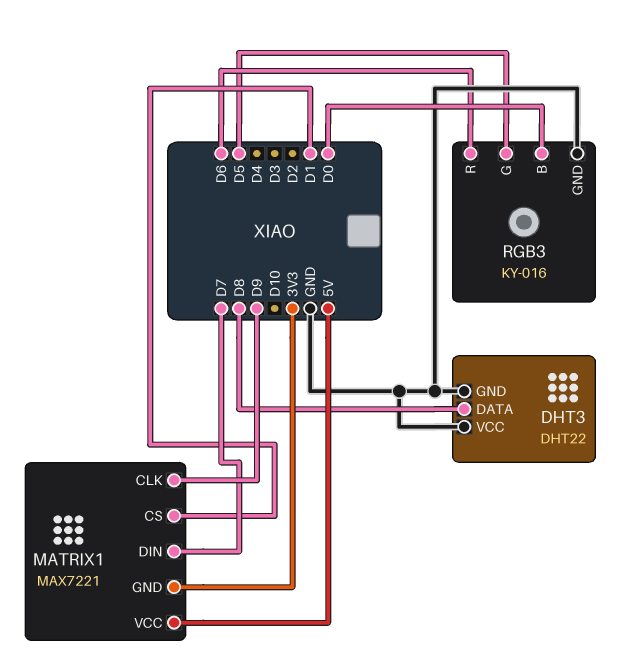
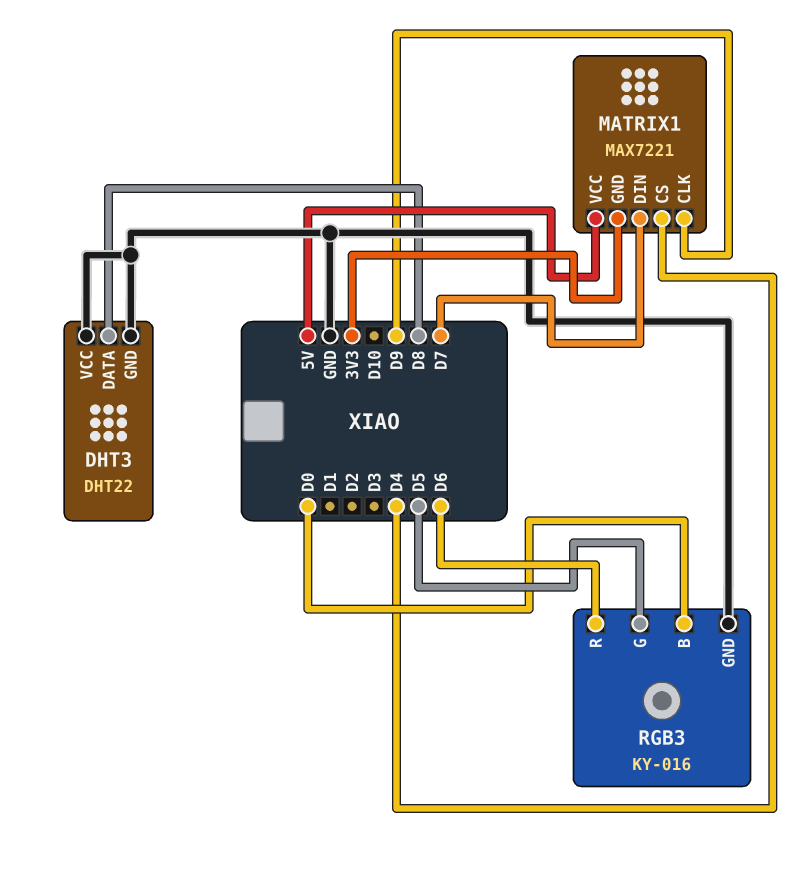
MATRIX1 pin CS: D1 -> D4

